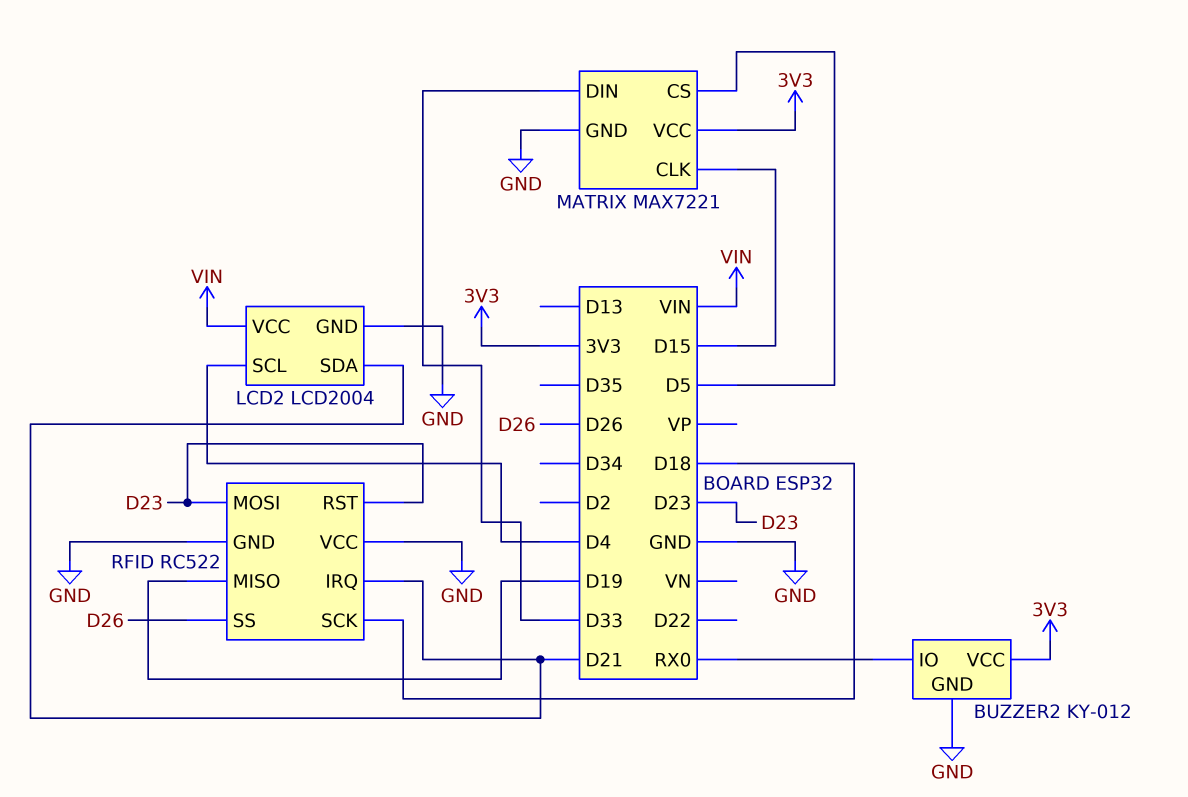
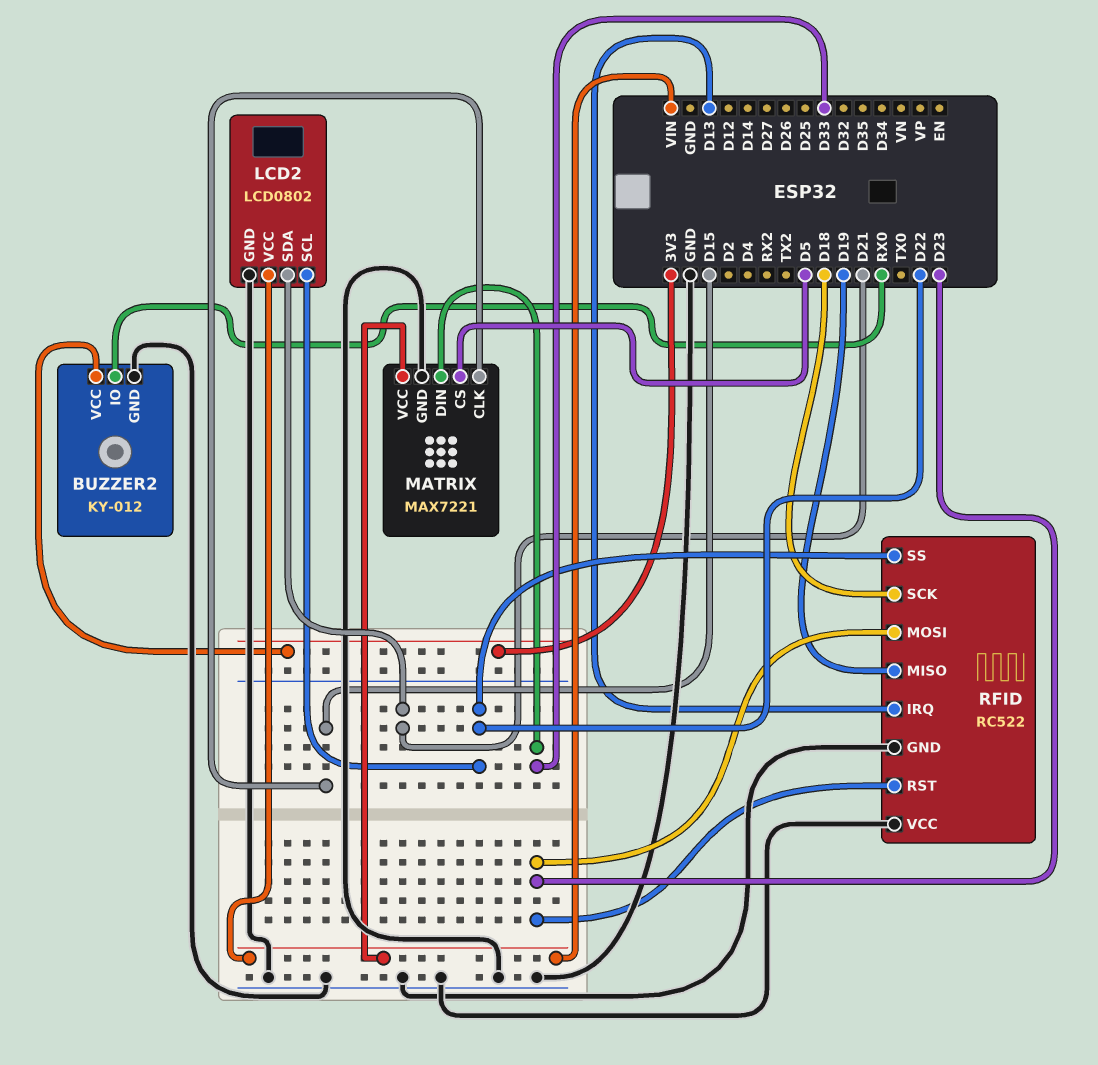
LCD2: LCD2004 -> LCD0802
LCD2 pin SCL: D4 -> D22
MATRIX pin VCC: 3V3 -> VIN
RFID pin IRQ: D21 -> D13
RFID pin SS: D26 -> D22

